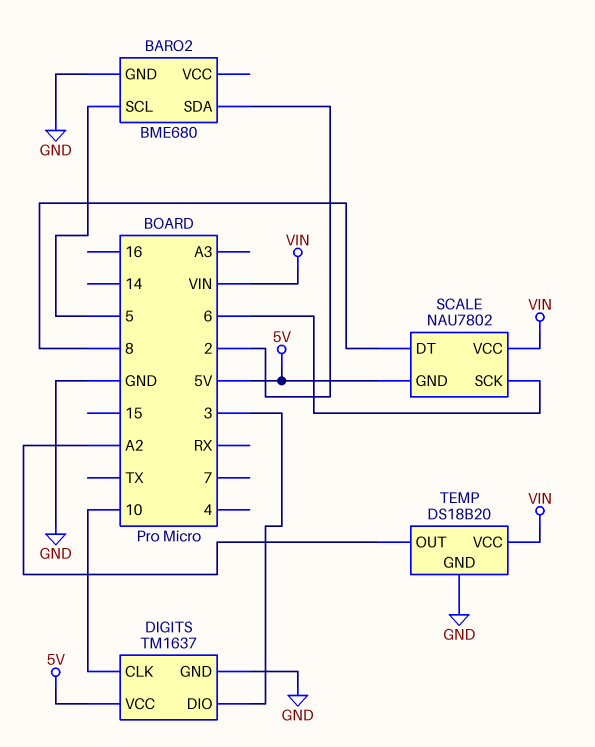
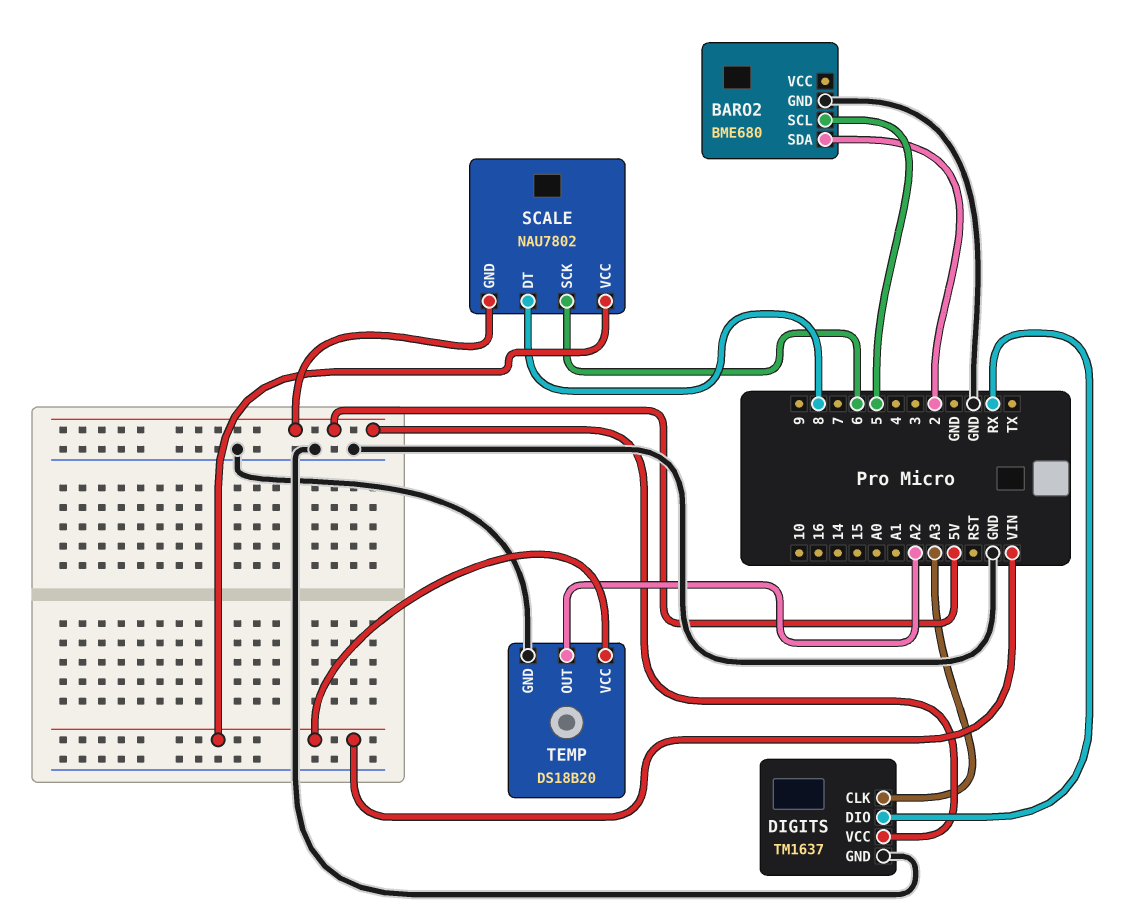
DIGITS pin CLK: 10 -> A3
DIGITS pin DIO: 3 -> RX

